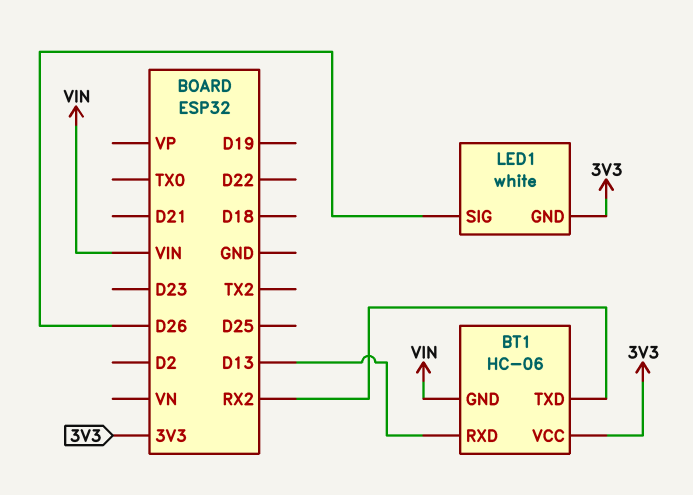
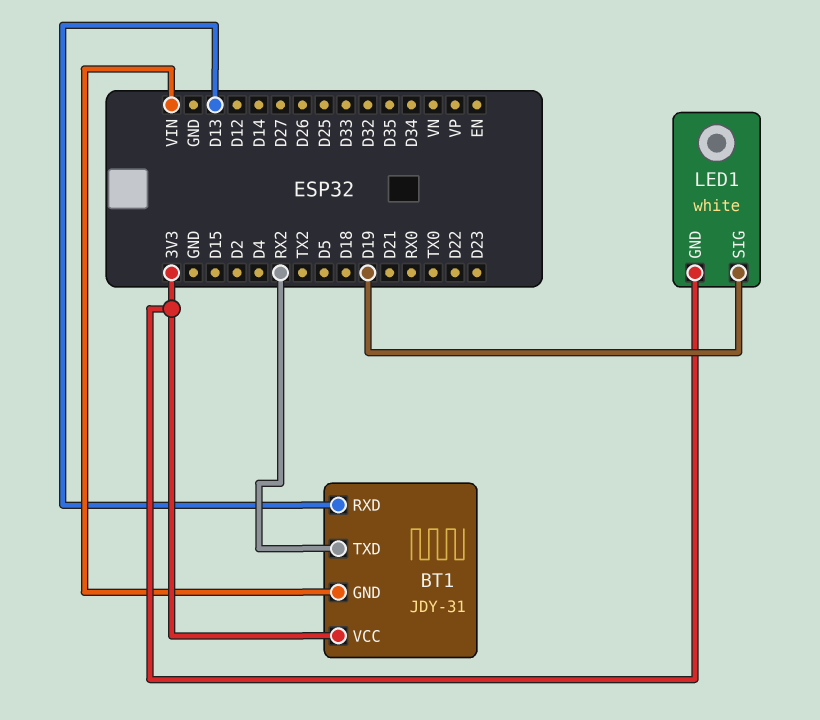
BT1: HC-06 -> JDY-31
LED1 pin SIG: D26 -> D19

